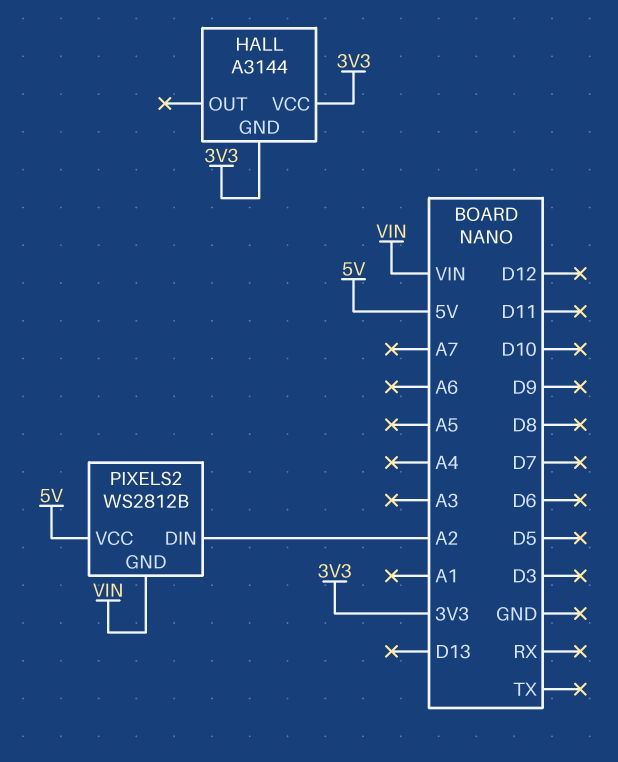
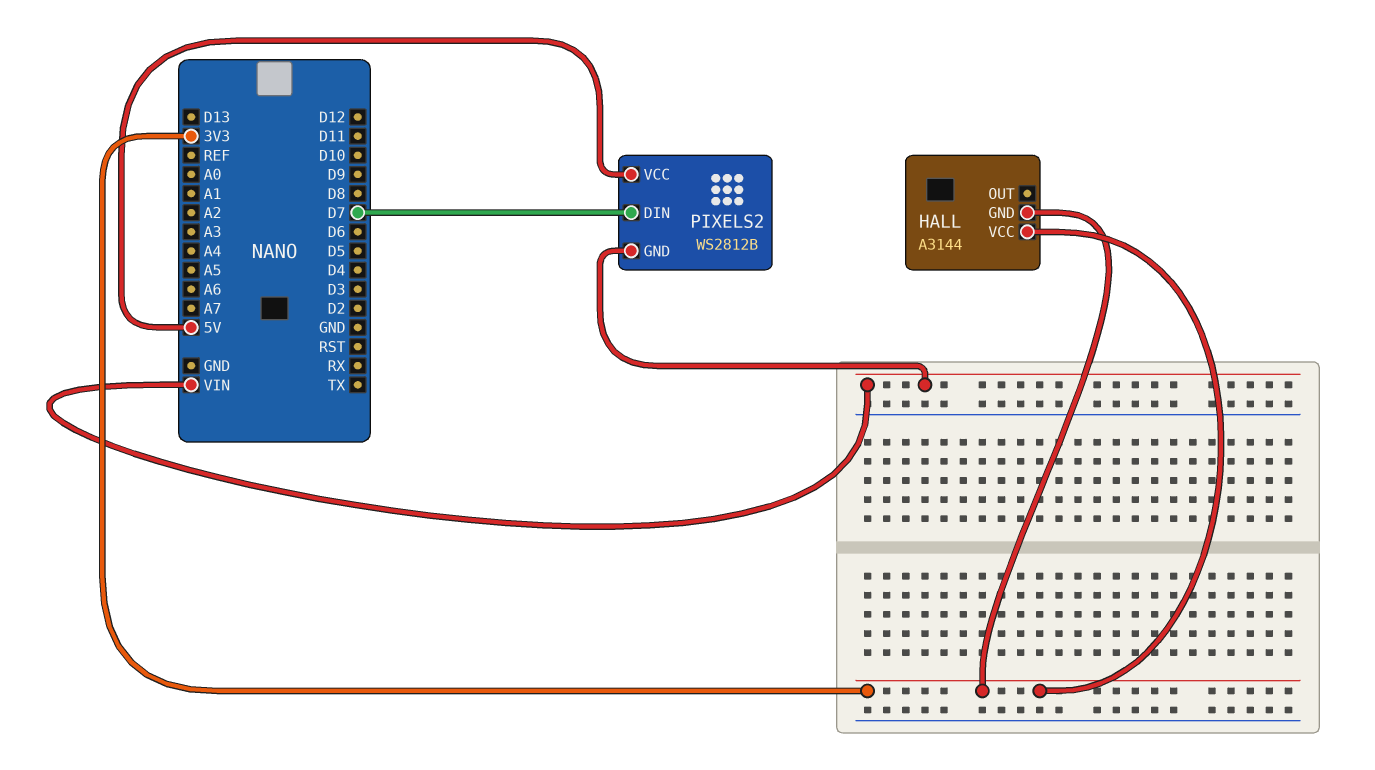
PIXELS2 pin DIN: A2 -> D7

